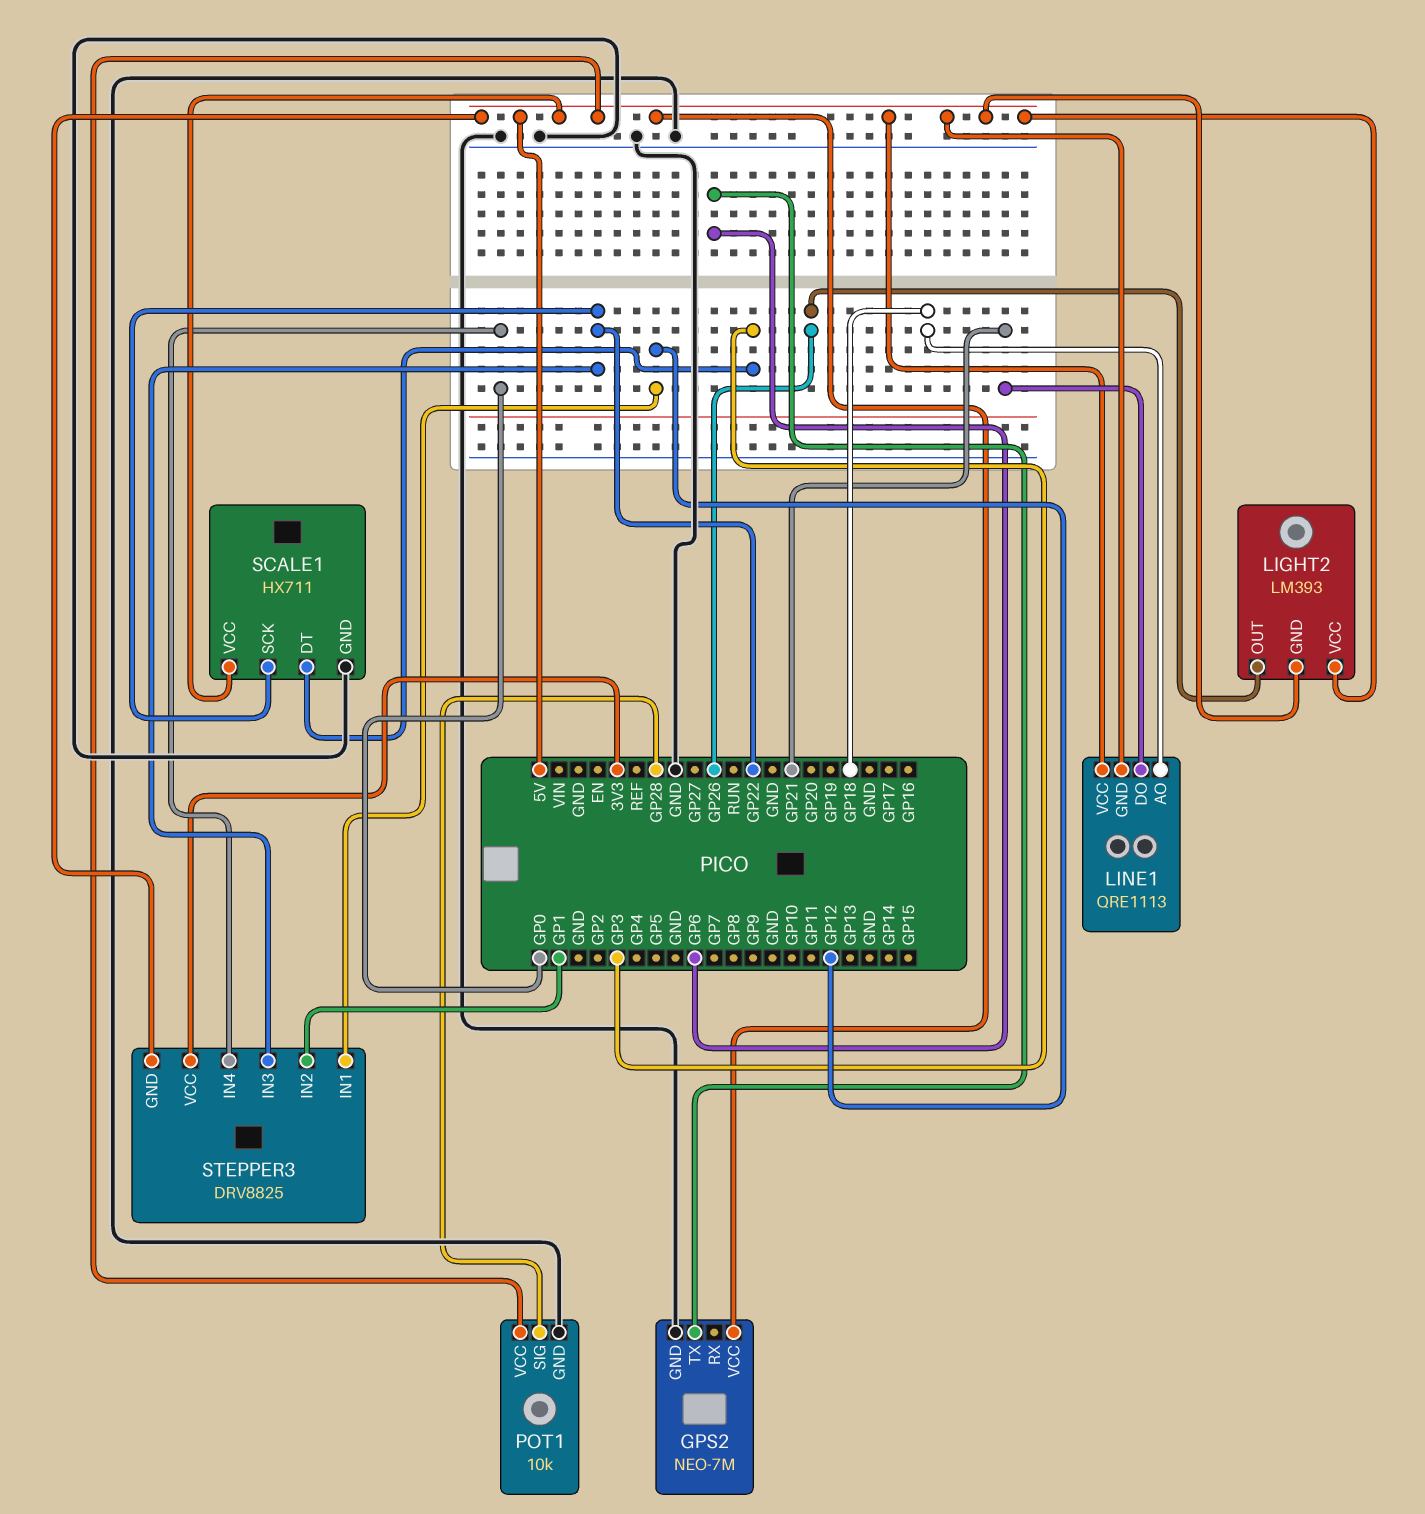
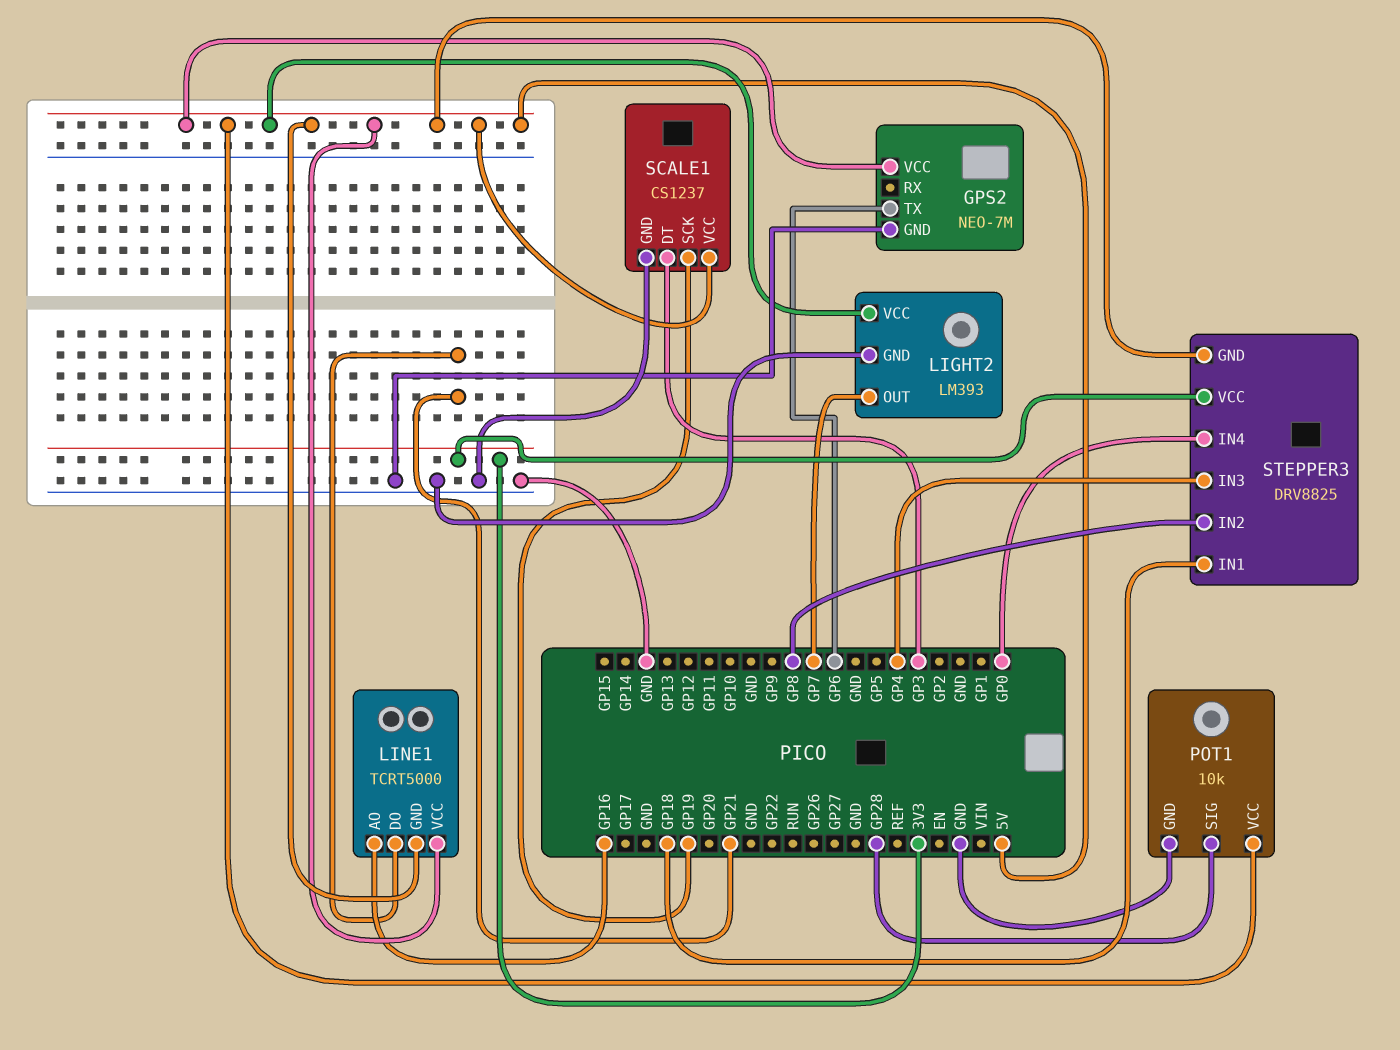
LIGHT2 pin GND: 5V -> GND
LIGHT2 pin OUT: GP26 -> GP7
LINE1: QRE1113 -> TCRT5000
LINE1 pin AO: GP18 -> GP16
SCALE1: HX711 -> CS1237
SCALE1 pin SCK: GP22 -> GP19
STEPPER3 pin IN1: GP12 -> GP18
STEPPER3 pin IN2: GP1 -> GP8
STEPPER3 pin IN3: GP22 -> GP4

